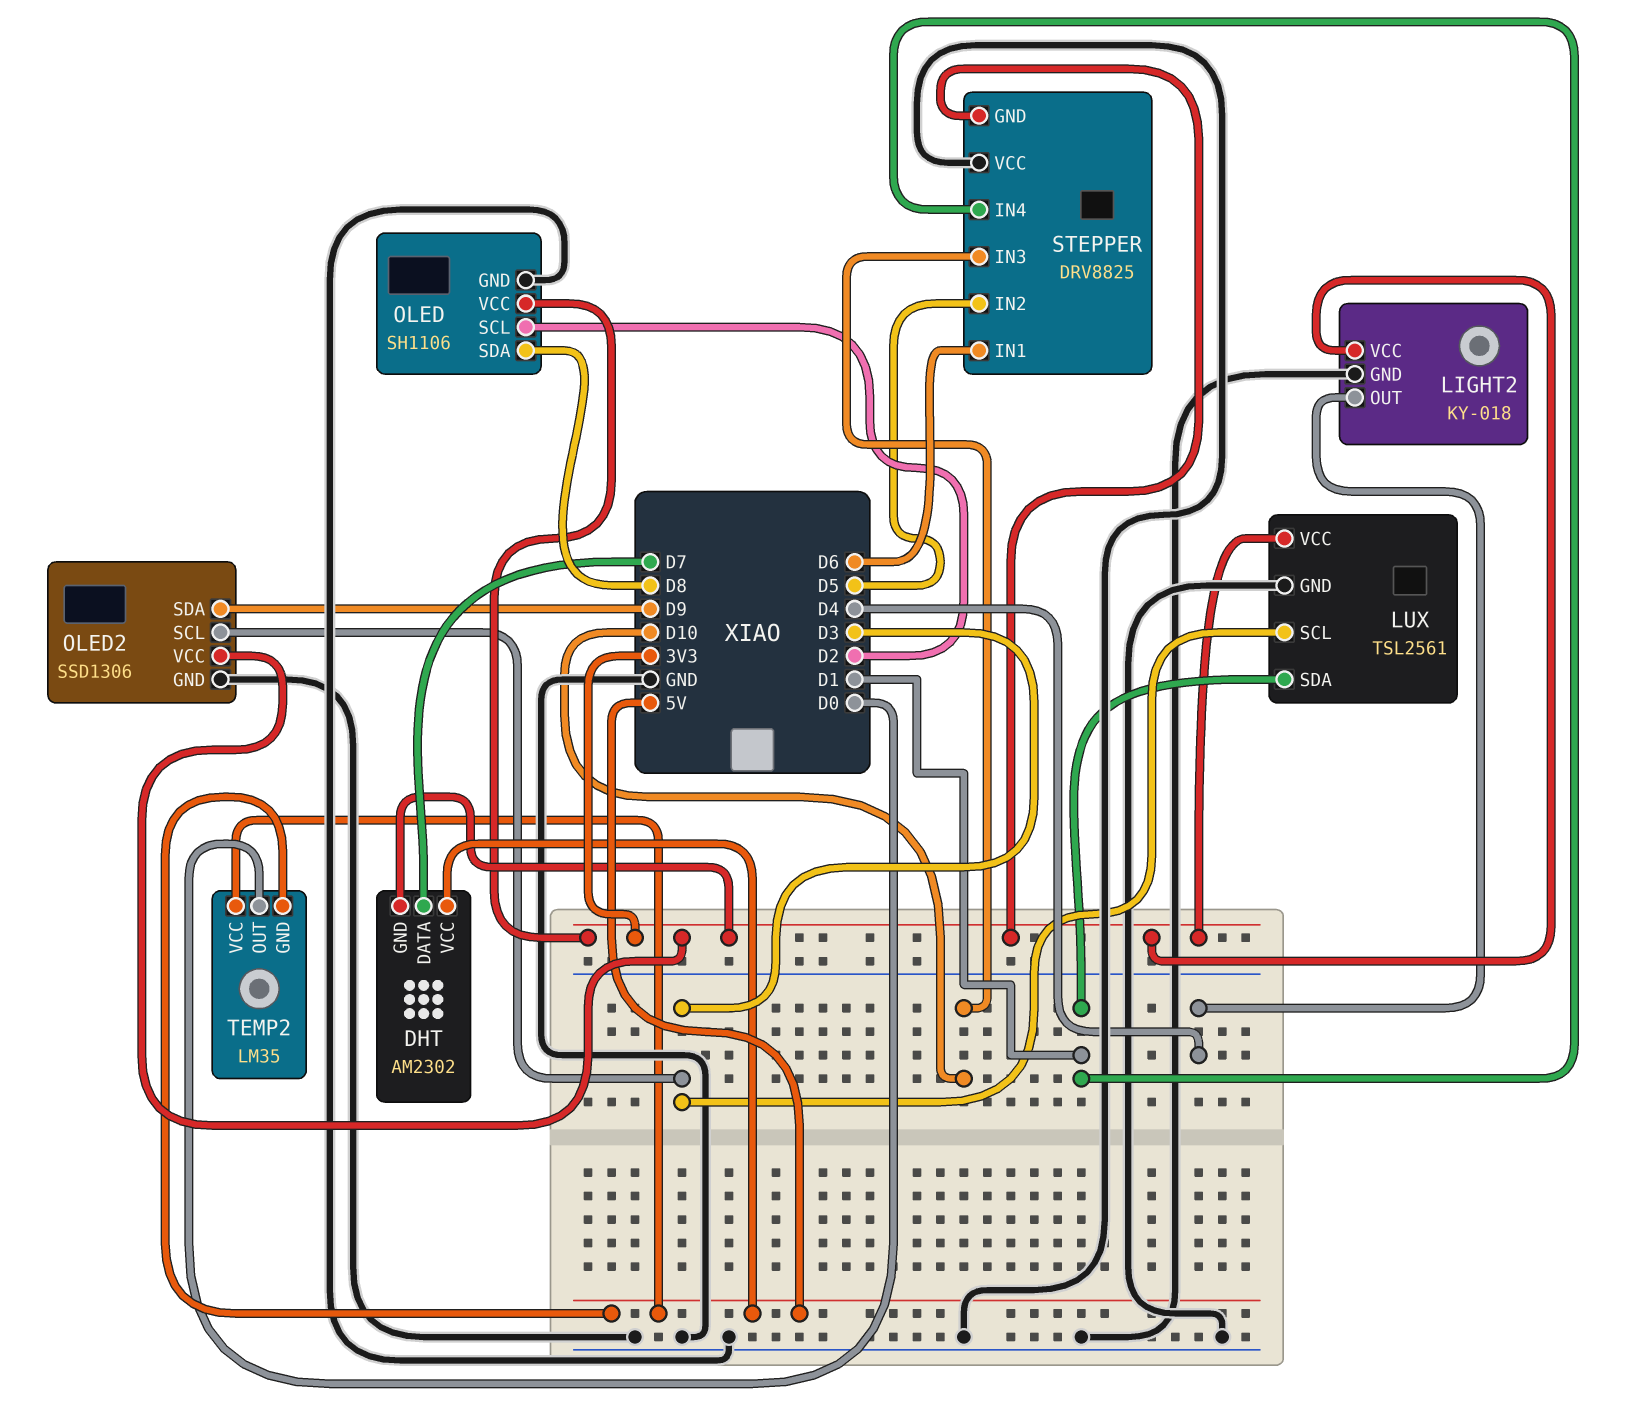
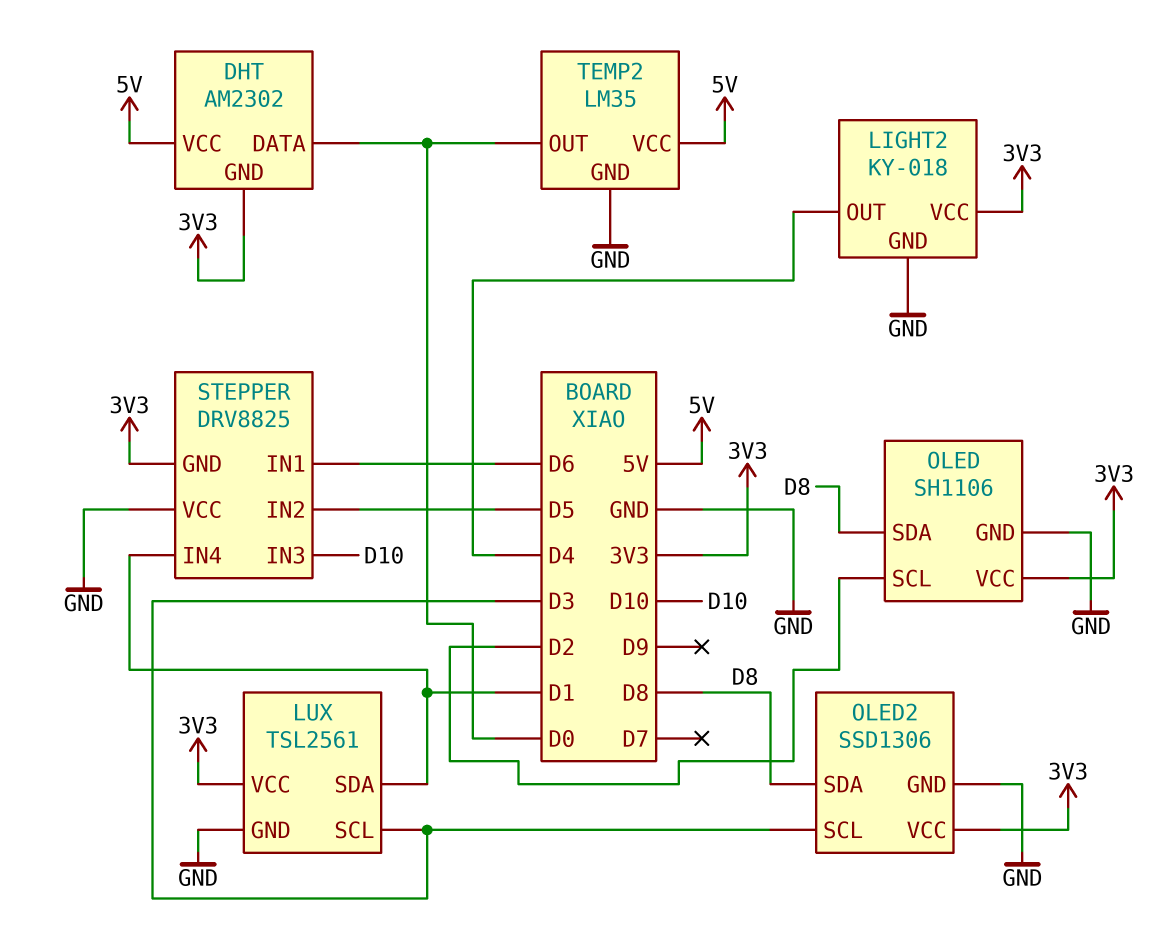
DHT pin DATA: D7 -> D0
OLED2 pin SDA: D9 -> D8
TEMP2 pin GND: 5V -> GND

